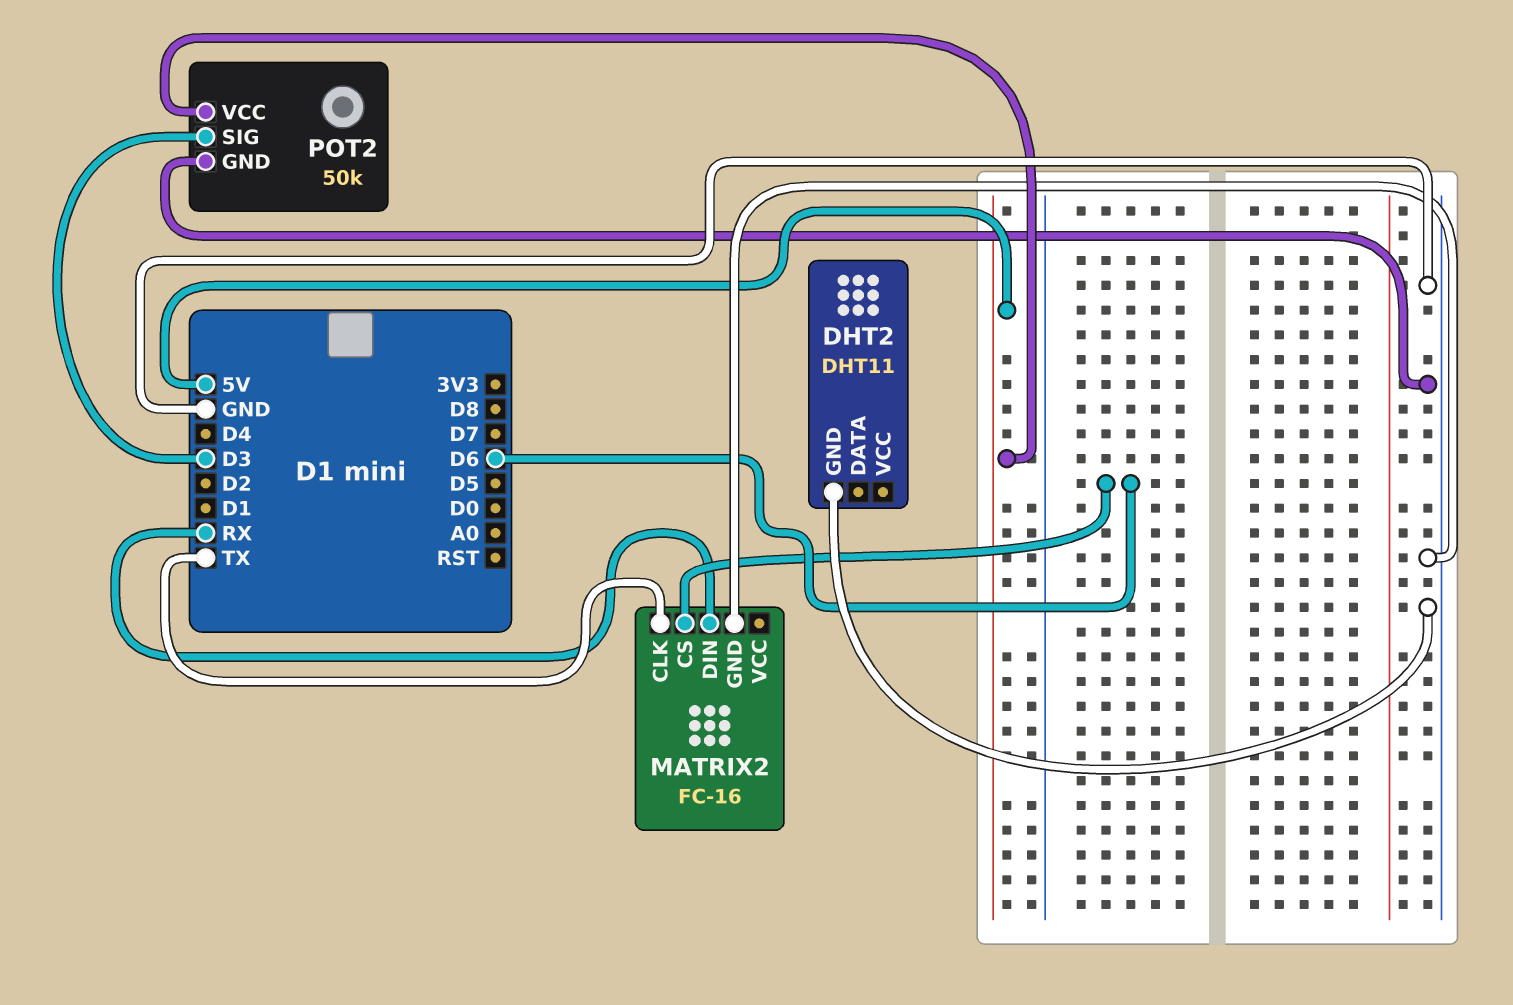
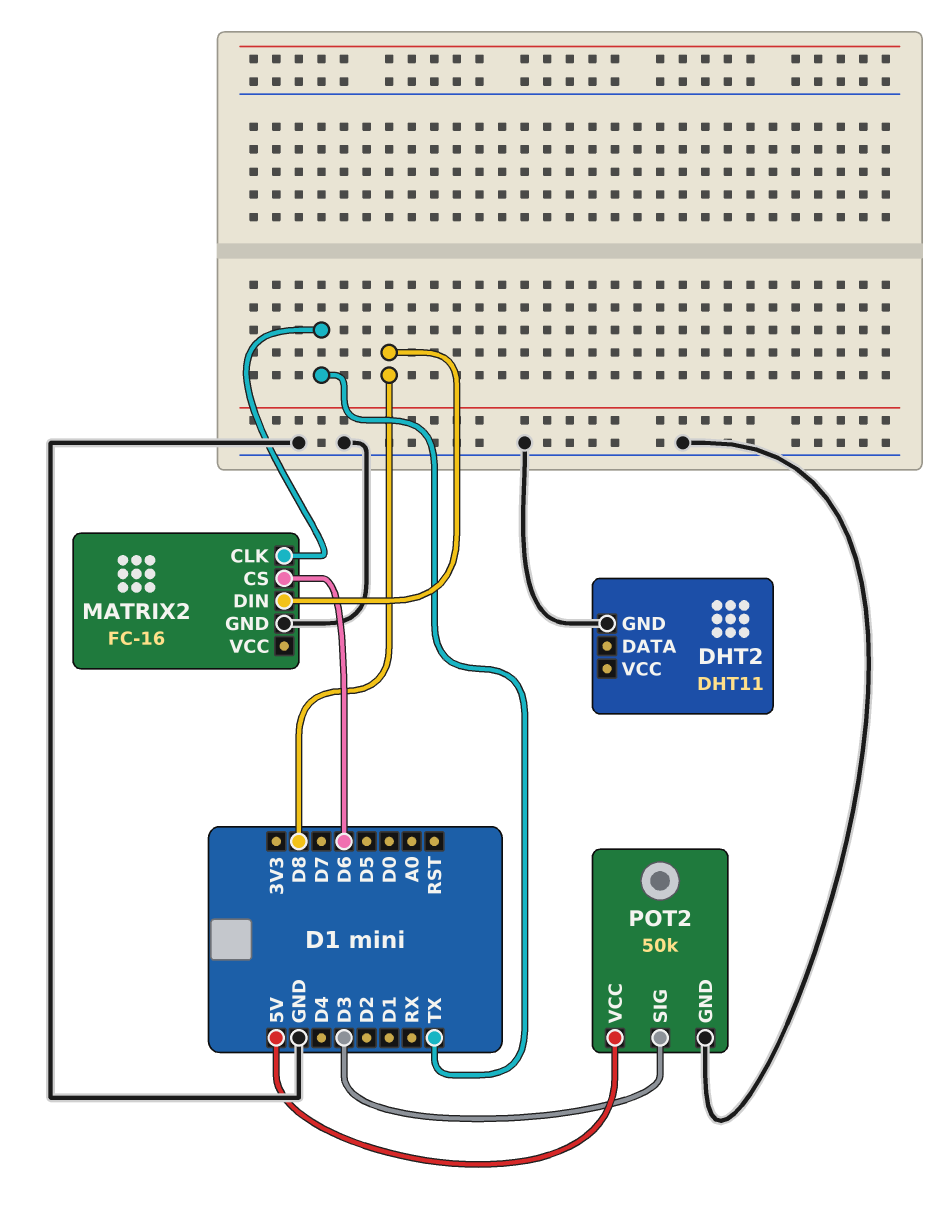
MATRIX2 pin DIN: RX -> D8

